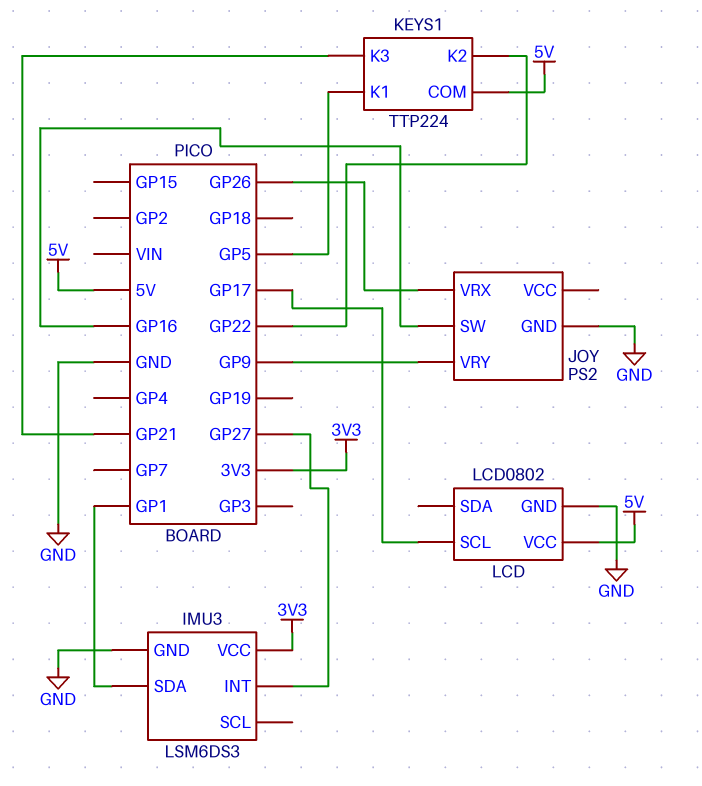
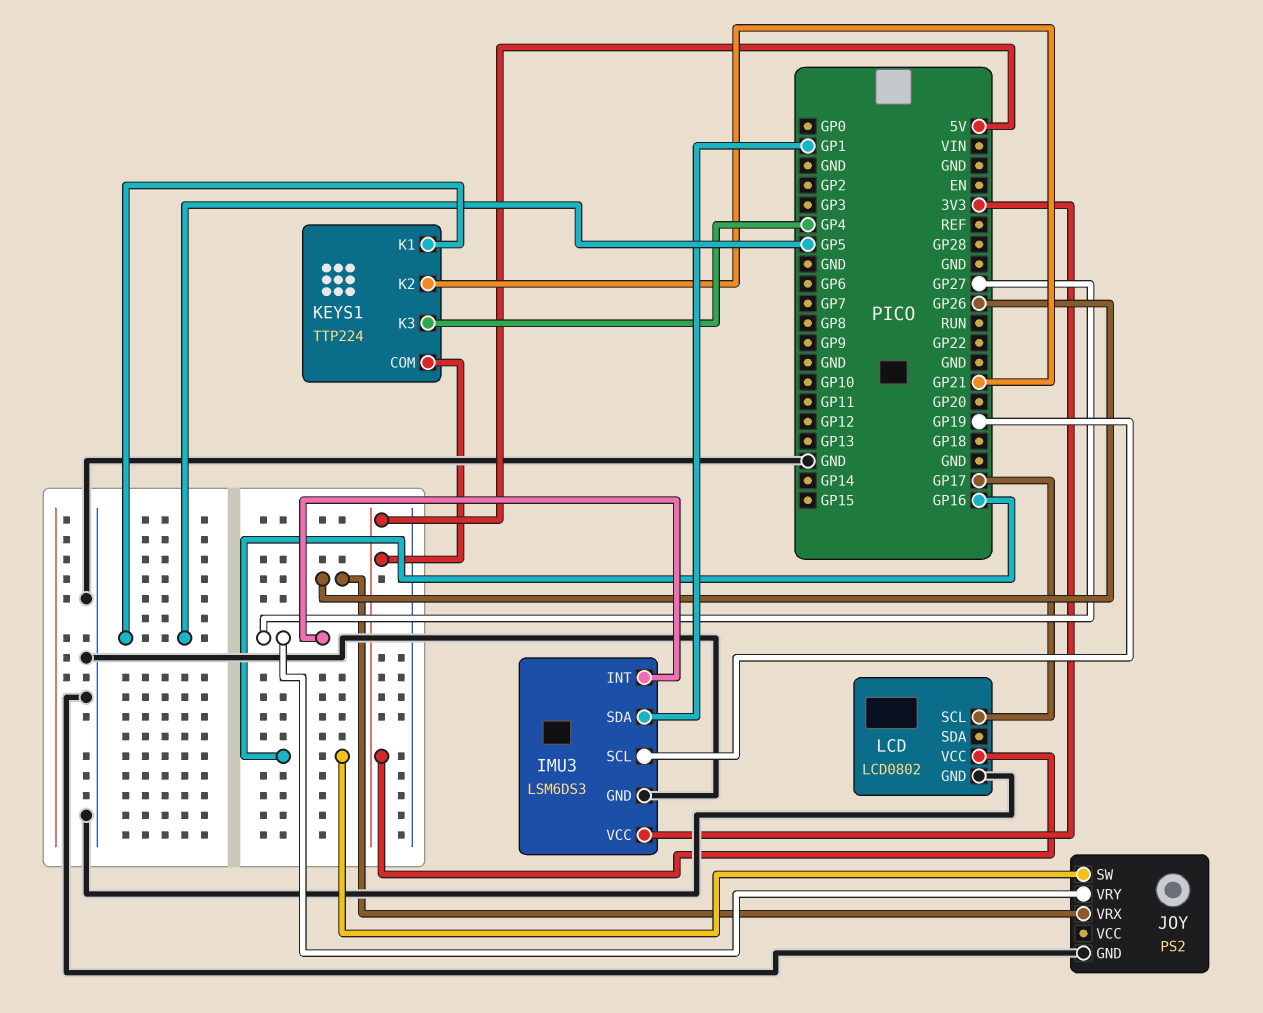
IMU3 pin SCL: none -> GP19
JOY pin VRY: GP9 -> GP27
KEYS1 pin K2: GP22 -> GP21
KEYS1 pin K3: GP21 -> GP4

